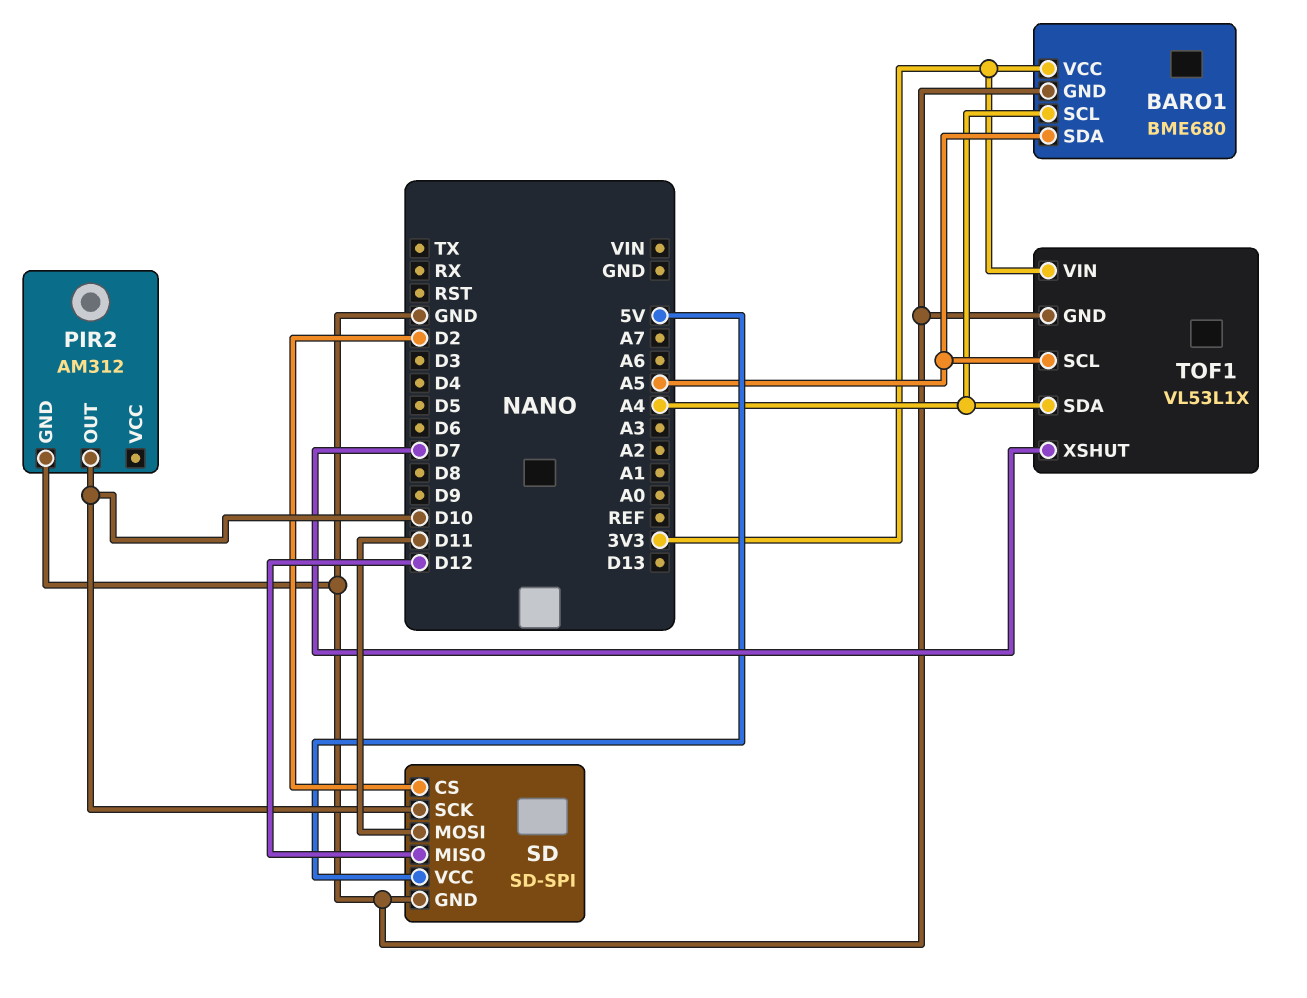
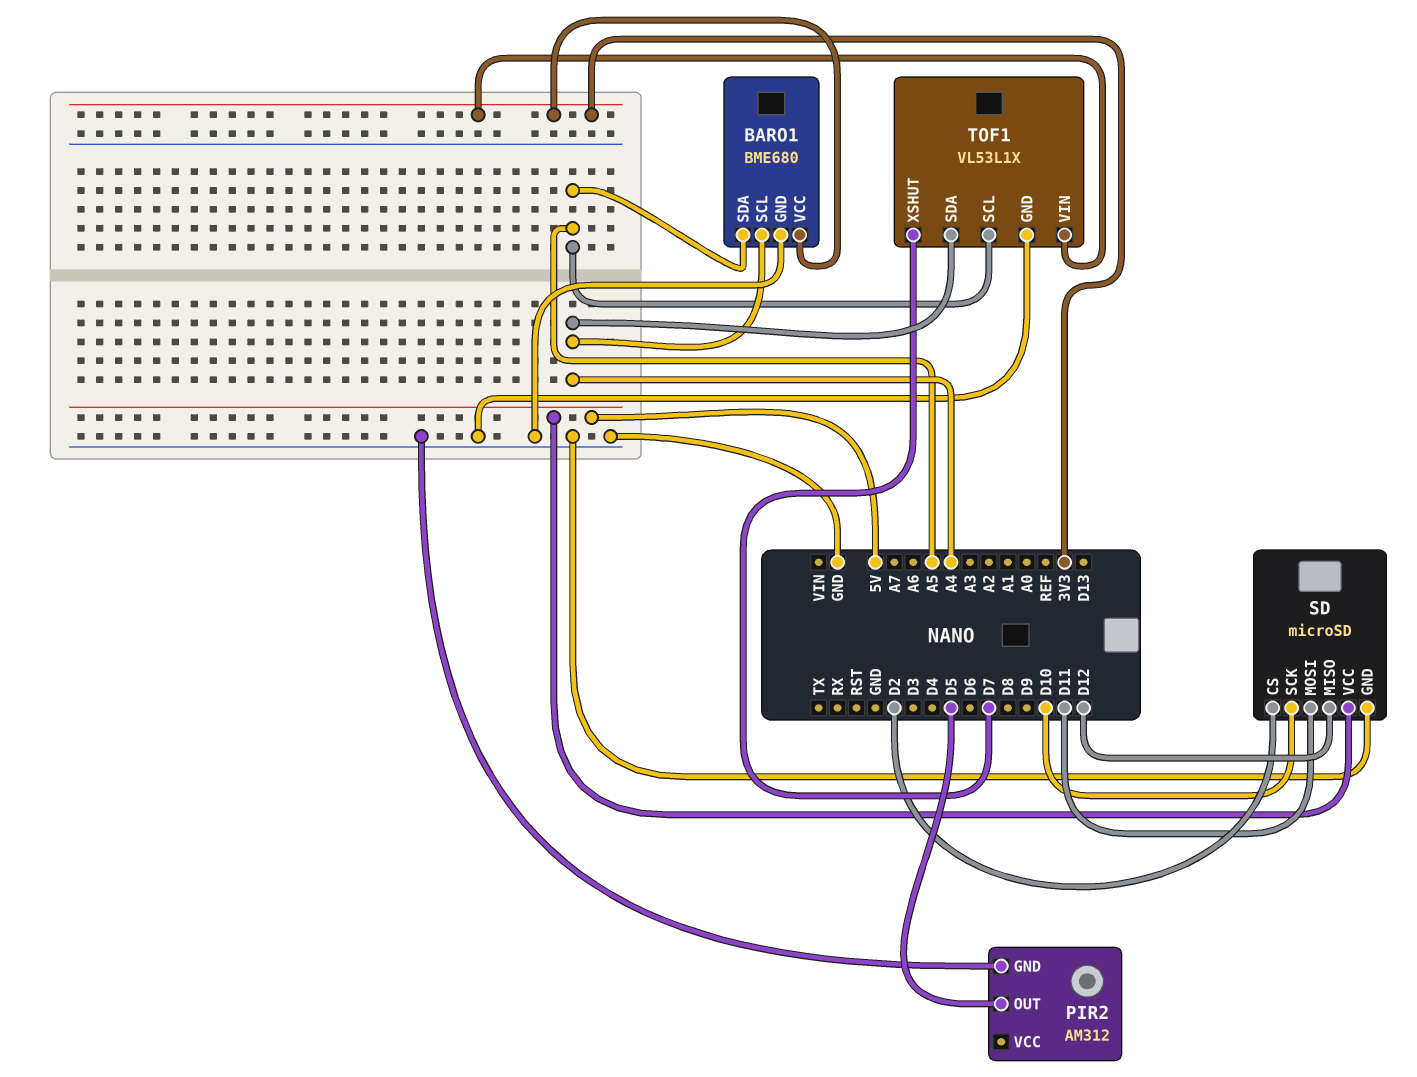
PIR2 pin OUT: D10 -> D5
SD: SD-SPI -> microSD

